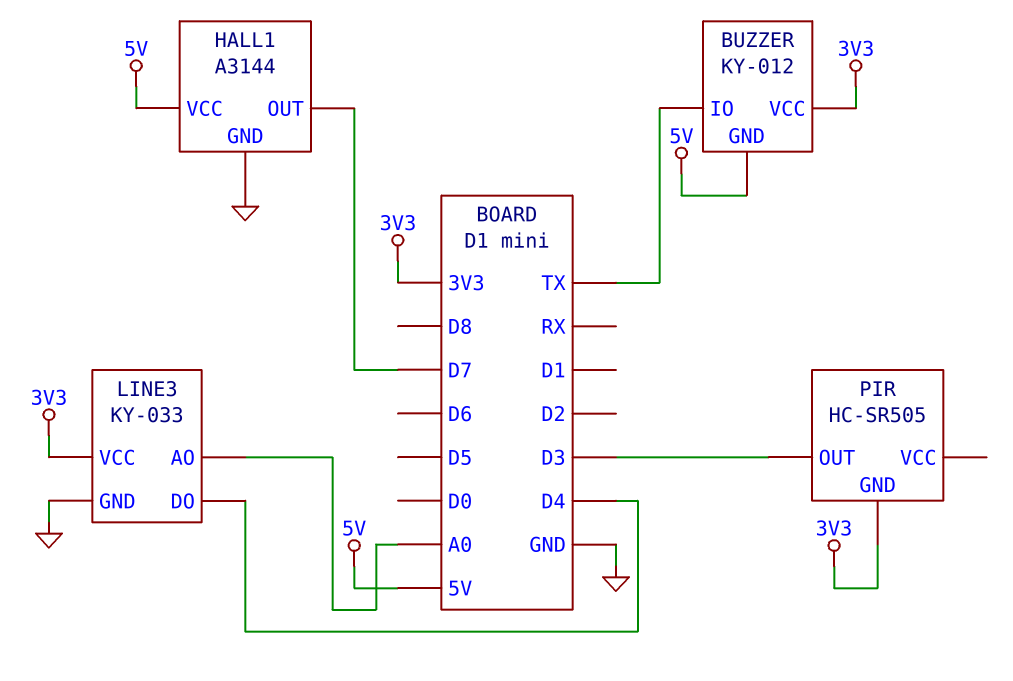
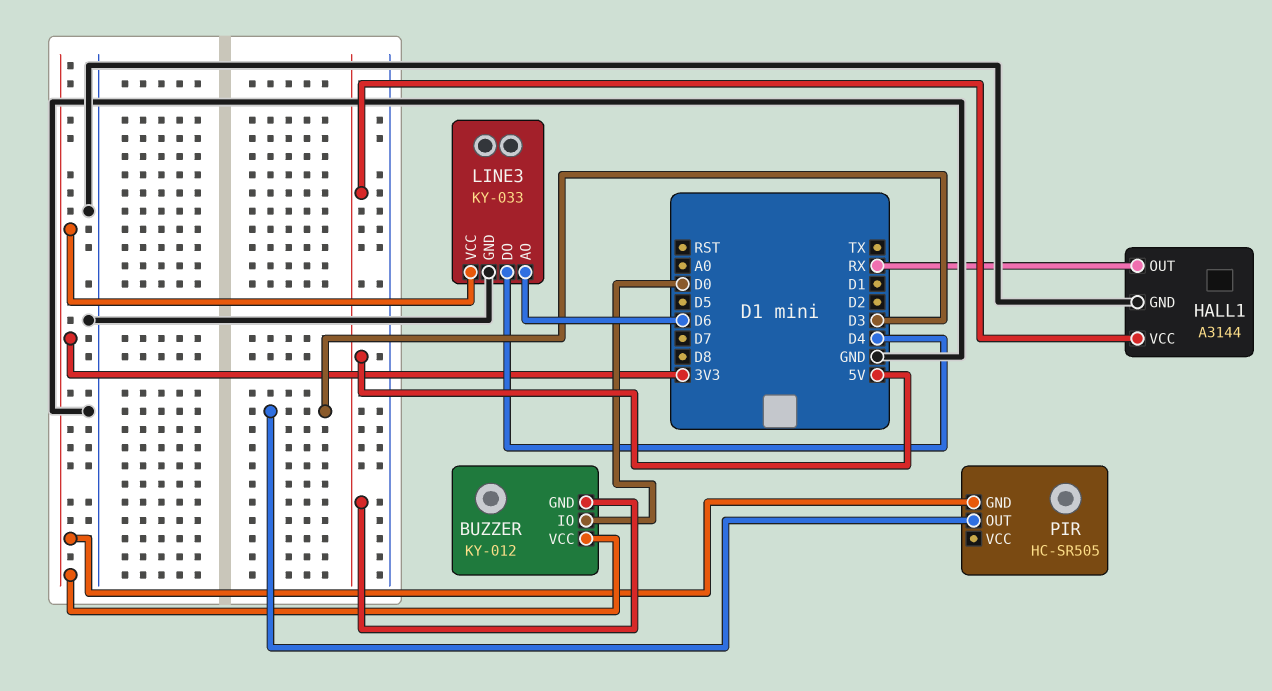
BUZZER pin IO: TX -> D0
HALL1 pin OUT: D7 -> RX
LINE3 pin AO: A0 -> D6

